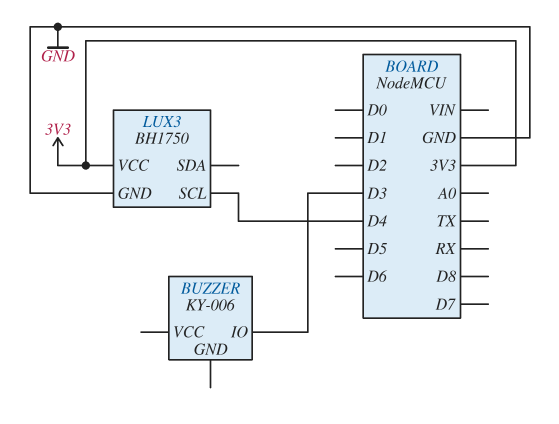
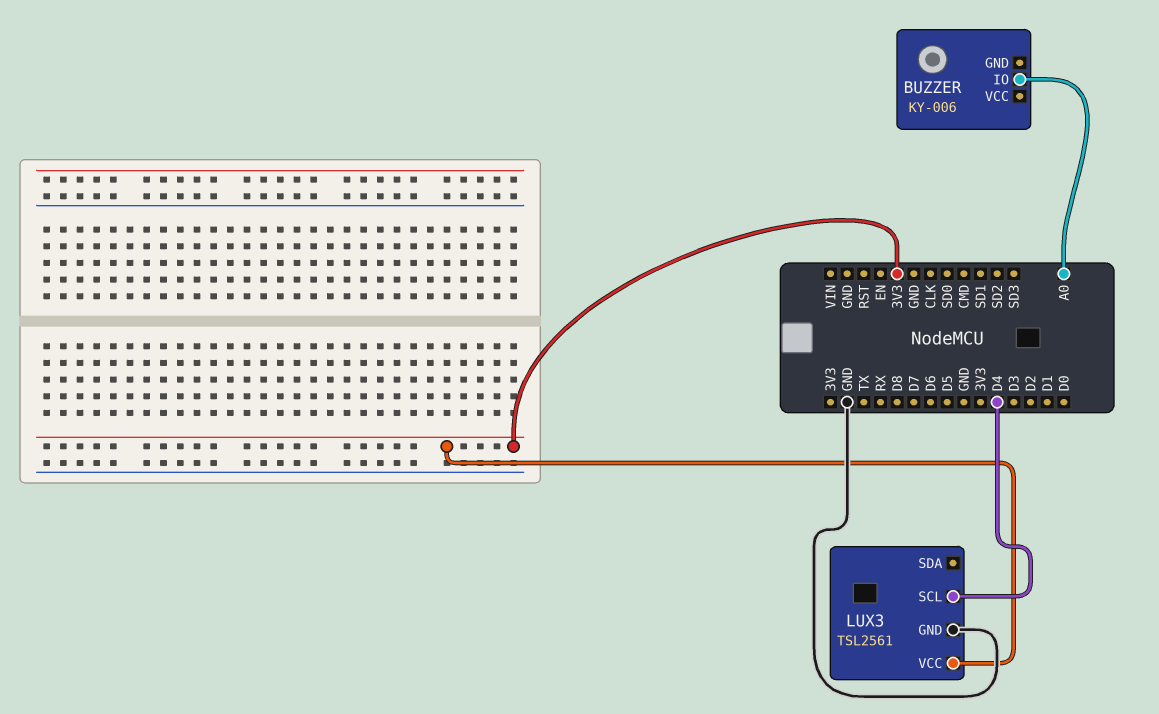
BUZZER pin IO: D3 -> A0
LUX3: BH1750 -> TSL2561

